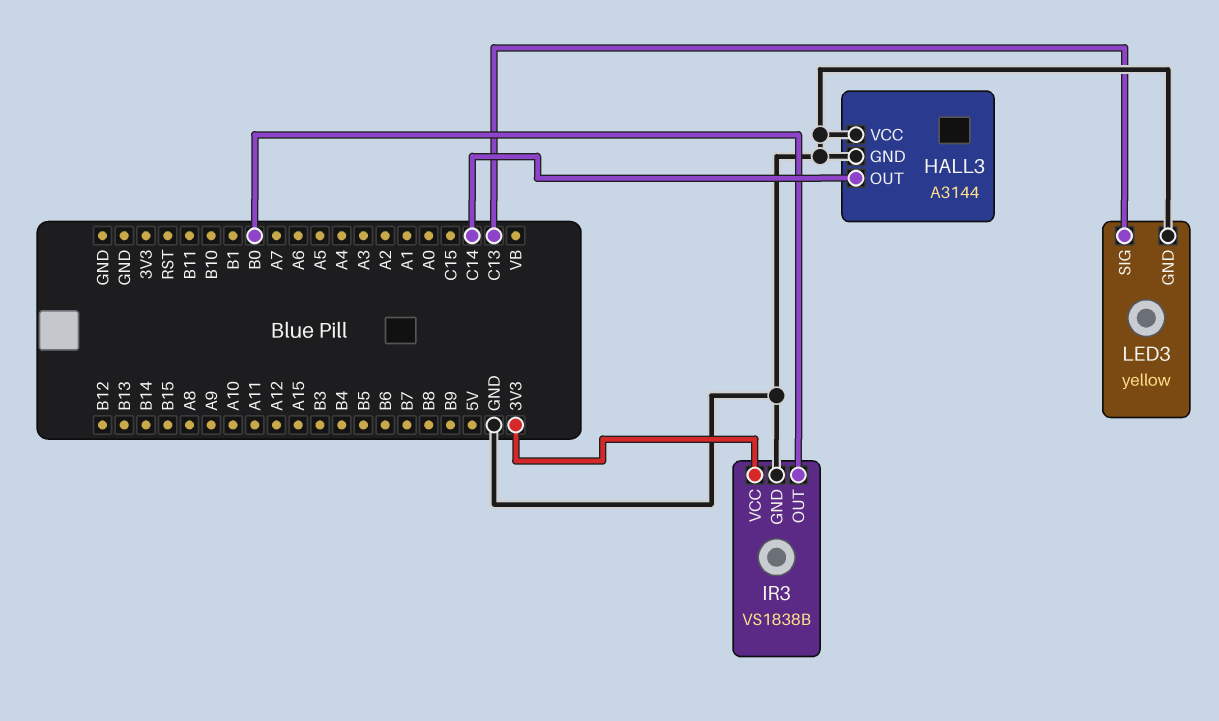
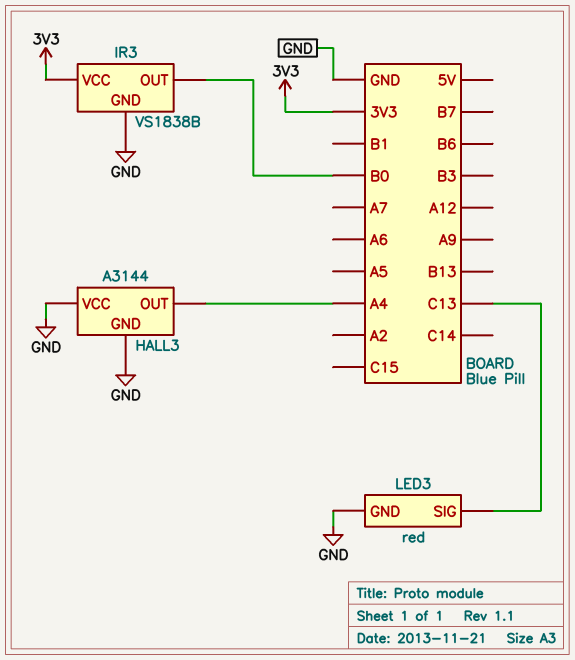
HALL3 pin OUT: C14 -> A4
LED3: yellow -> red

